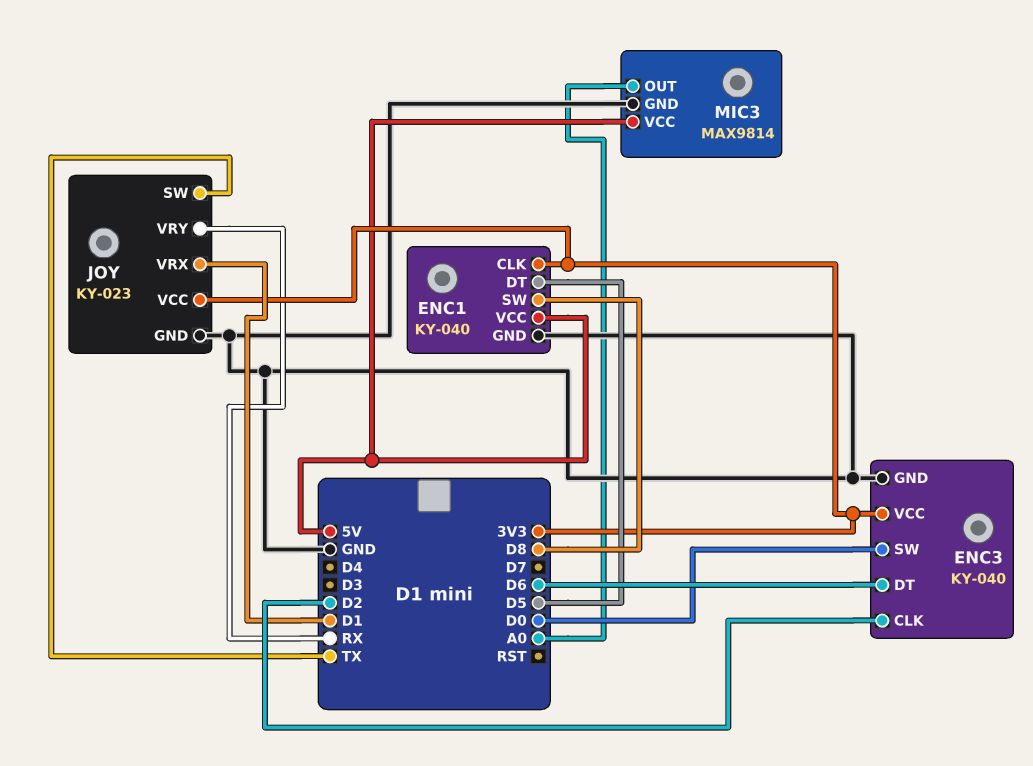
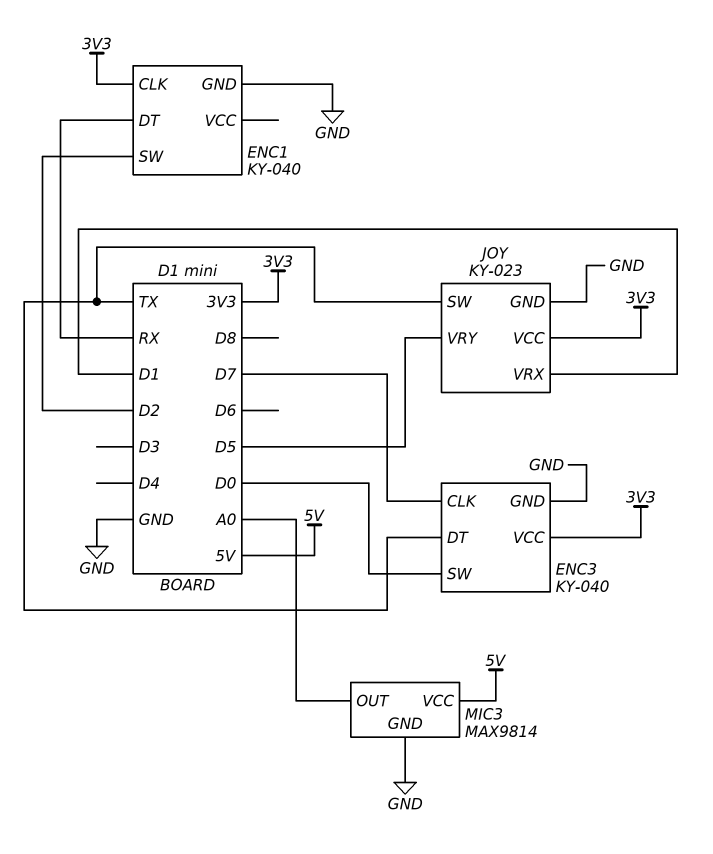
ENC1 pin DT: D5 -> RX
ENC1 pin SW: D8 -> D2
ENC1 pin VCC: 5V -> none
ENC3 pin CLK: D2 -> D7
ENC3 pin DT: D6 -> TX
JOY pin VRY: RX -> D5

